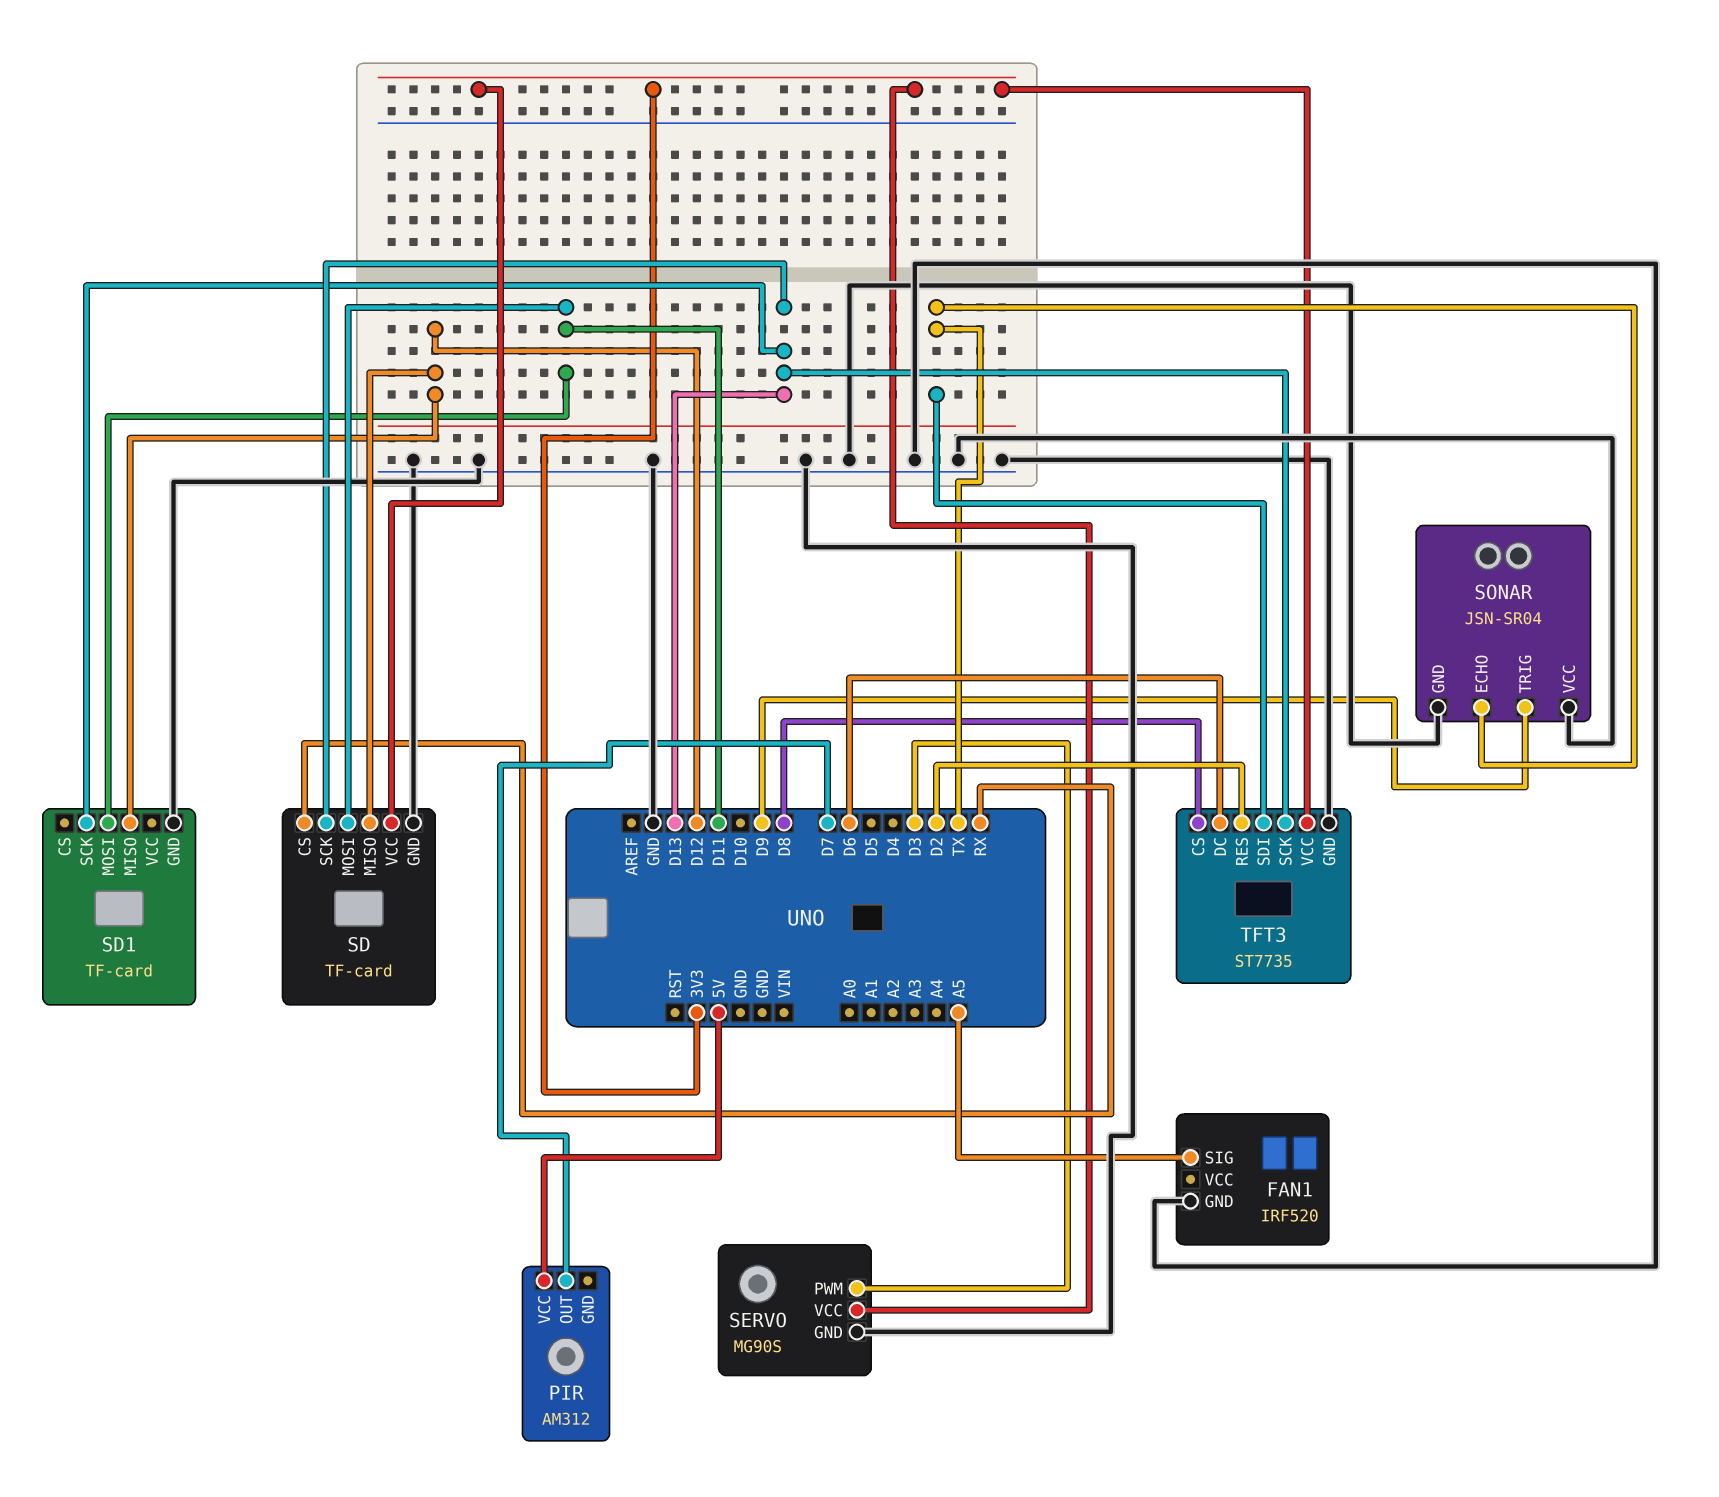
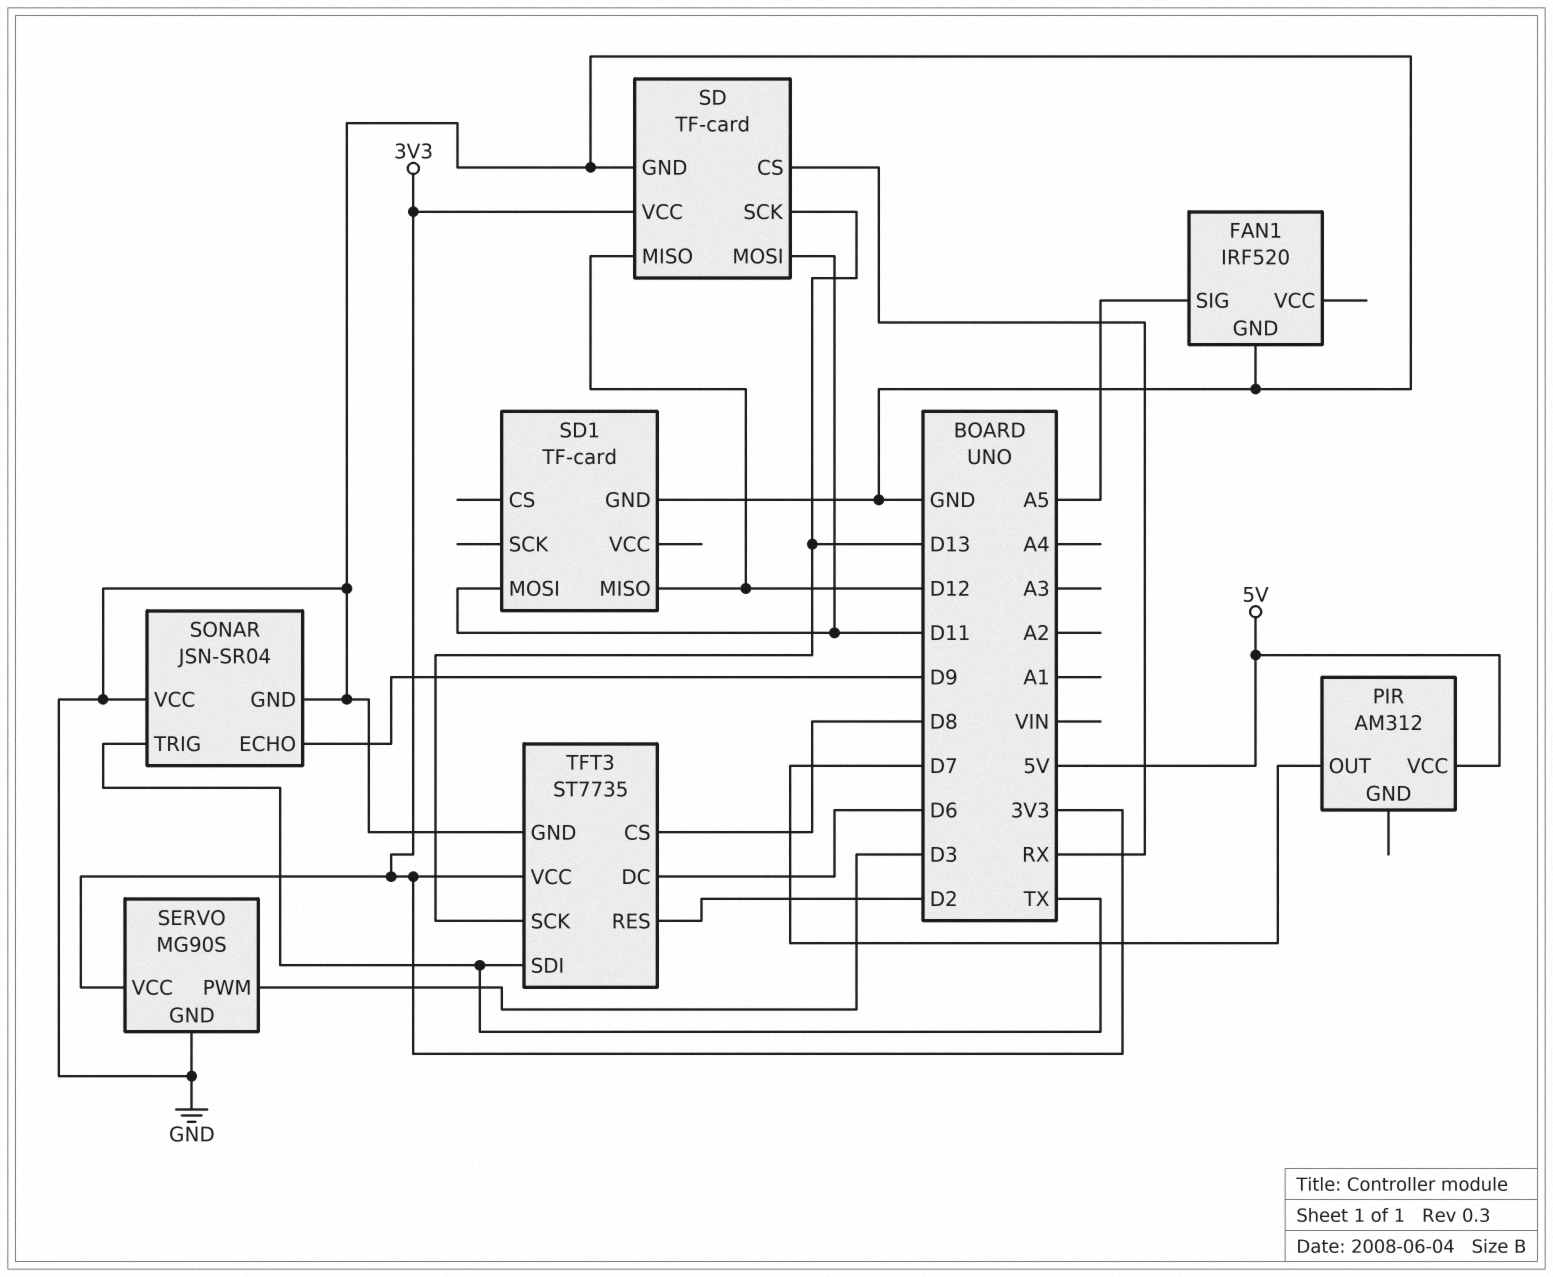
SD1 pin SCK: D13 -> none
SONAR pin ECHO: TX -> D9
SONAR pin TRIG: D9 -> TX

